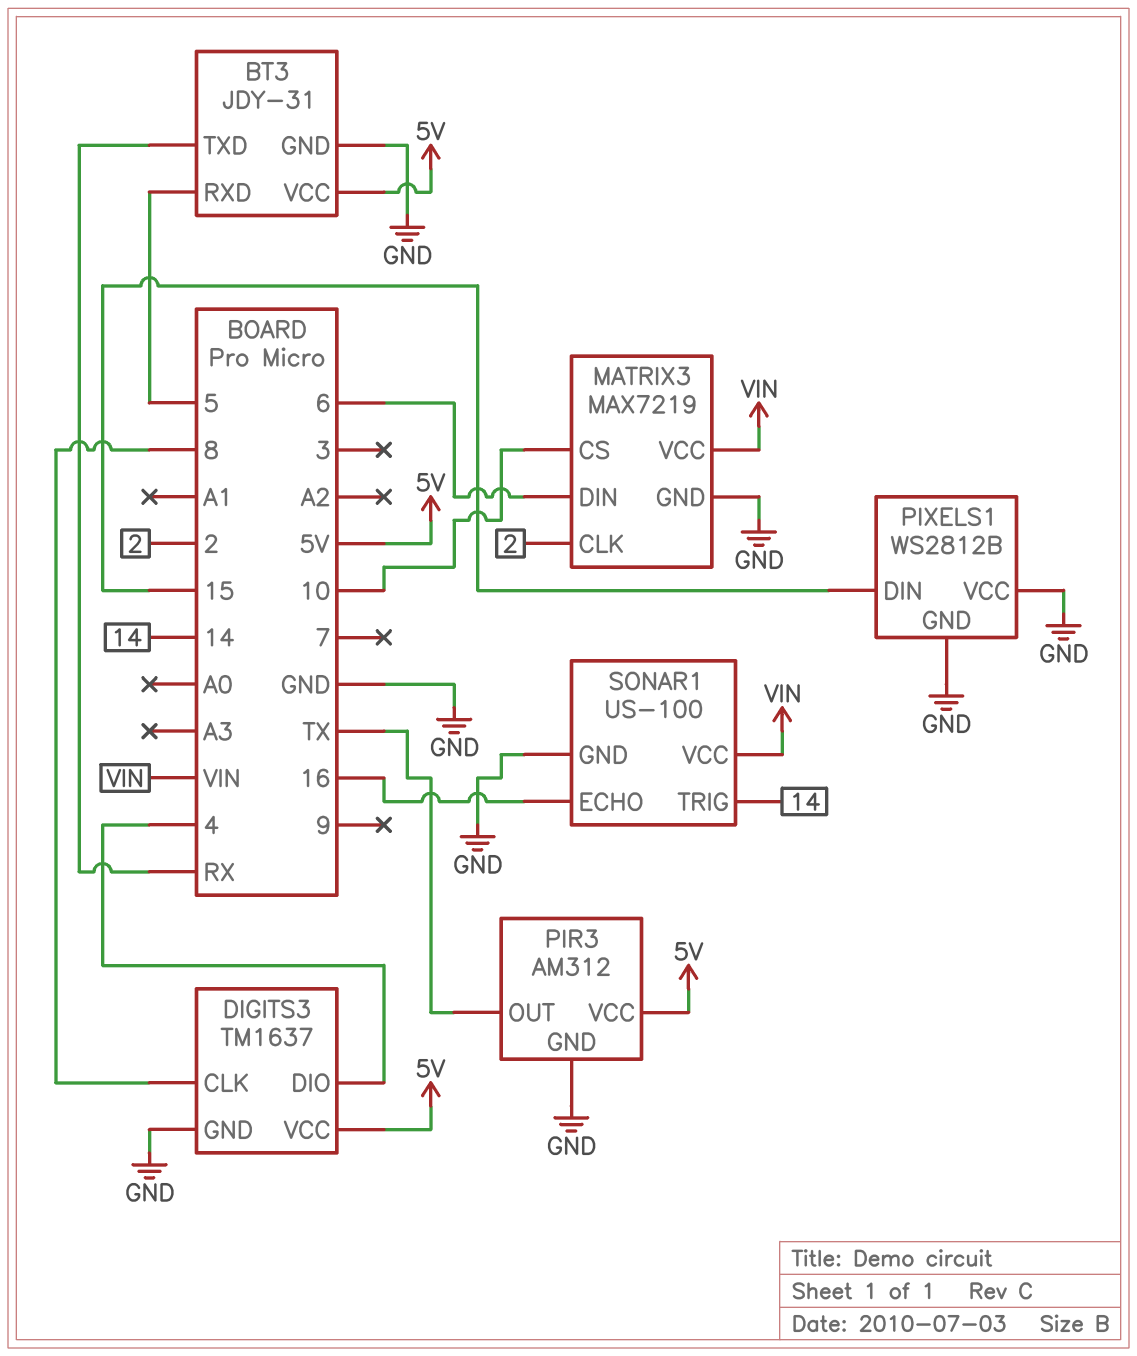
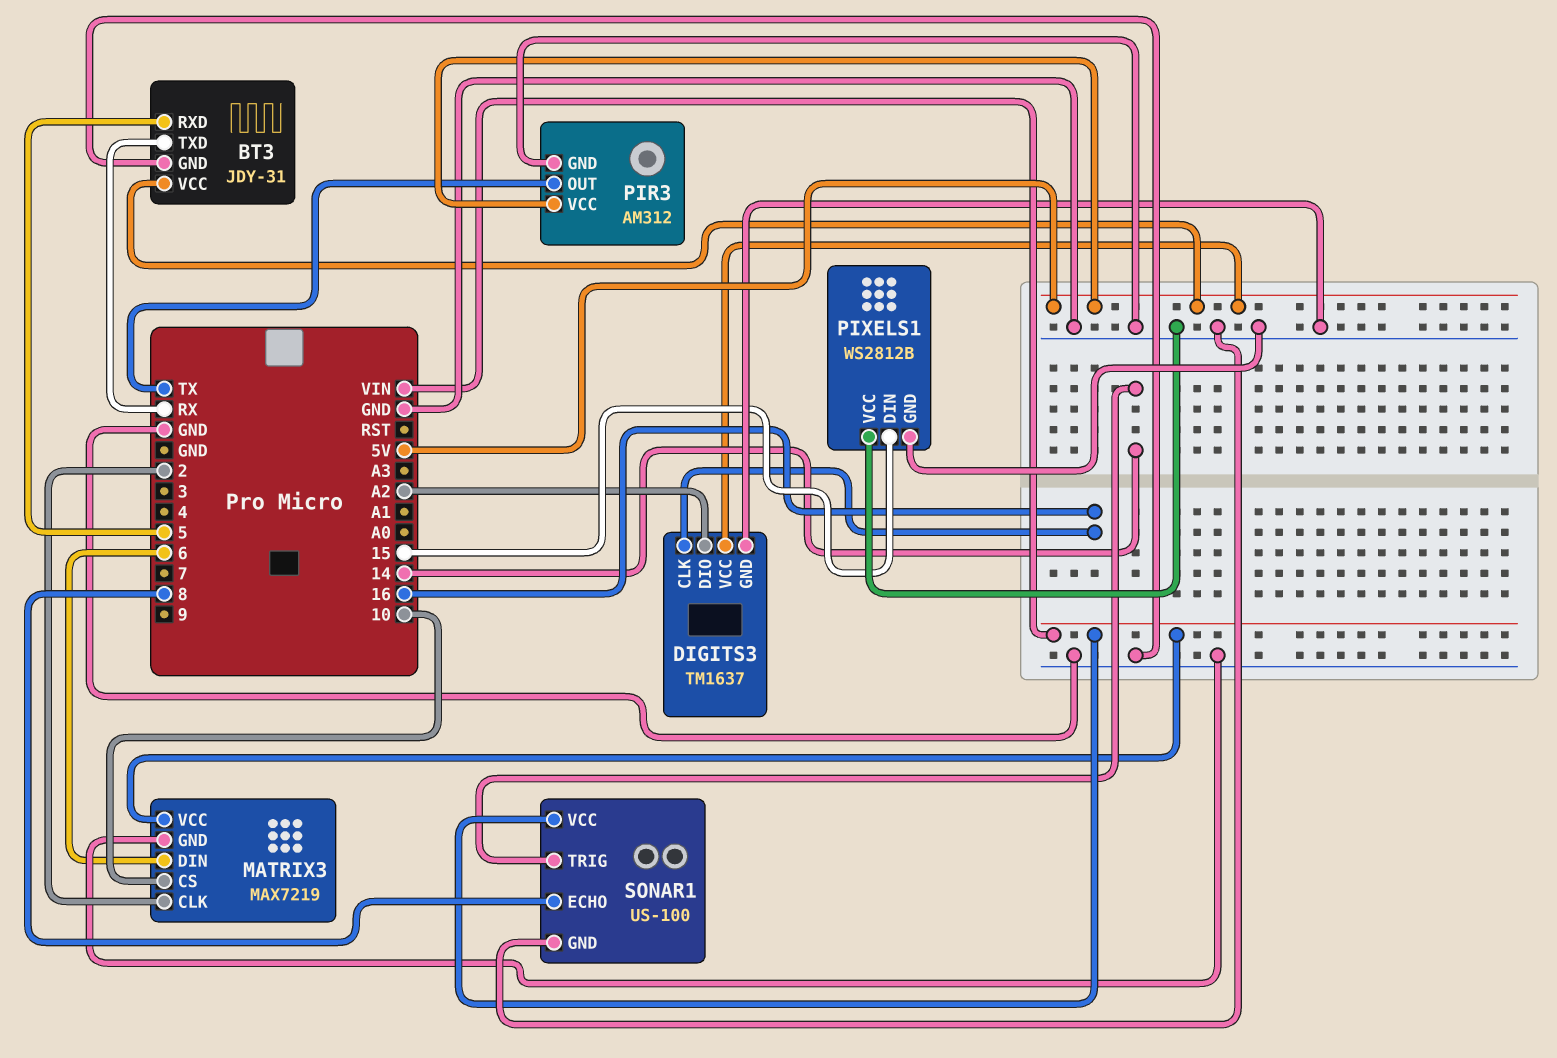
DIGITS3 pin CLK: 8 -> 16
DIGITS3 pin DIO: 4 -> A2
SONAR1 pin ECHO: 16 -> 8

